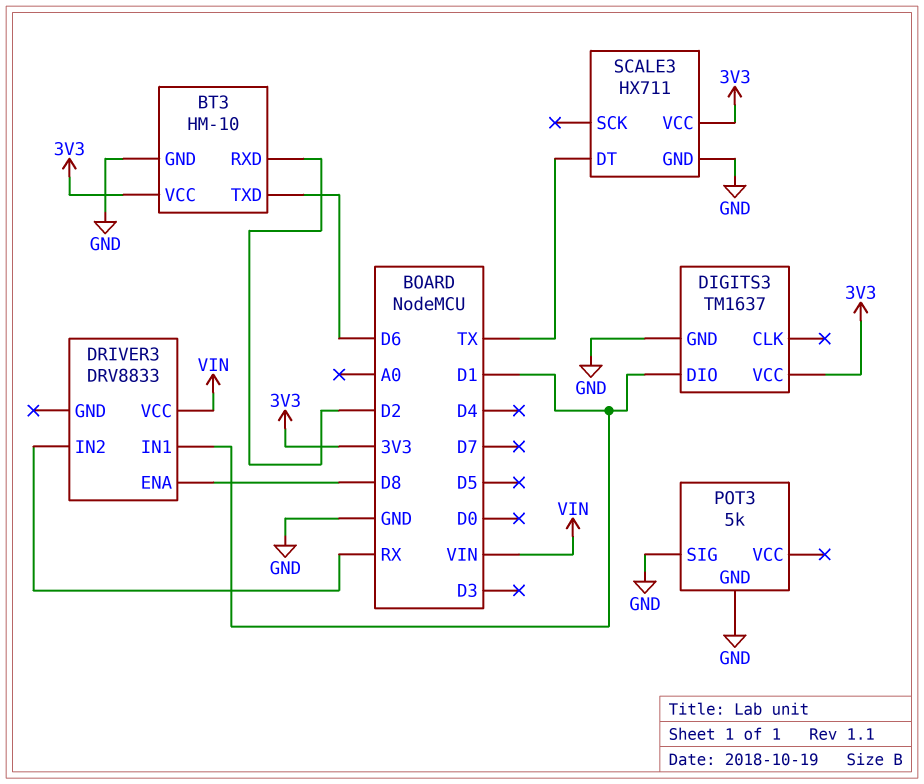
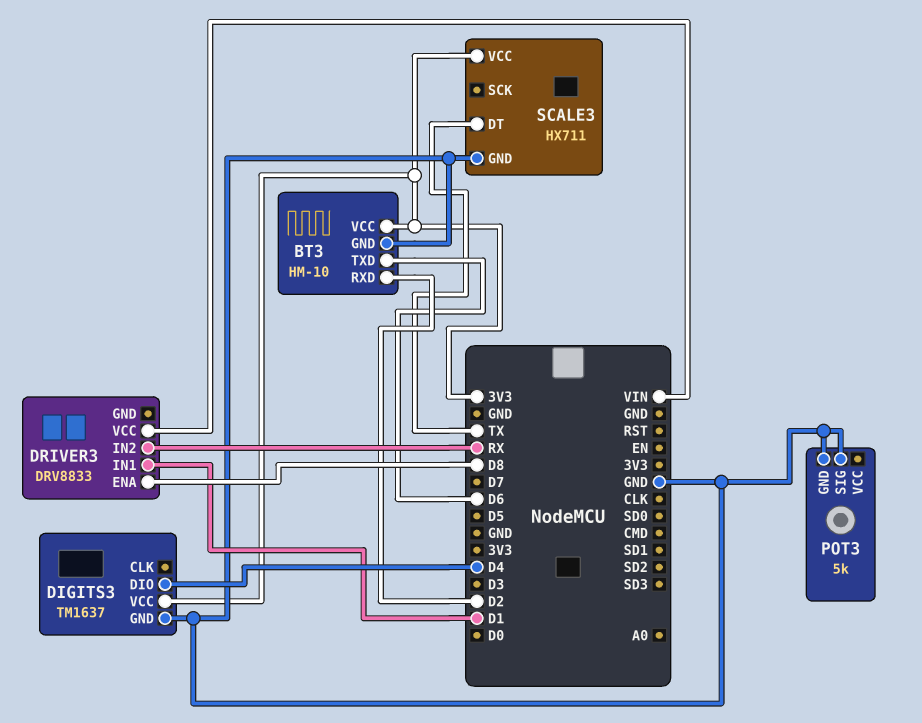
DIGITS3 pin DIO: D1 -> D4

